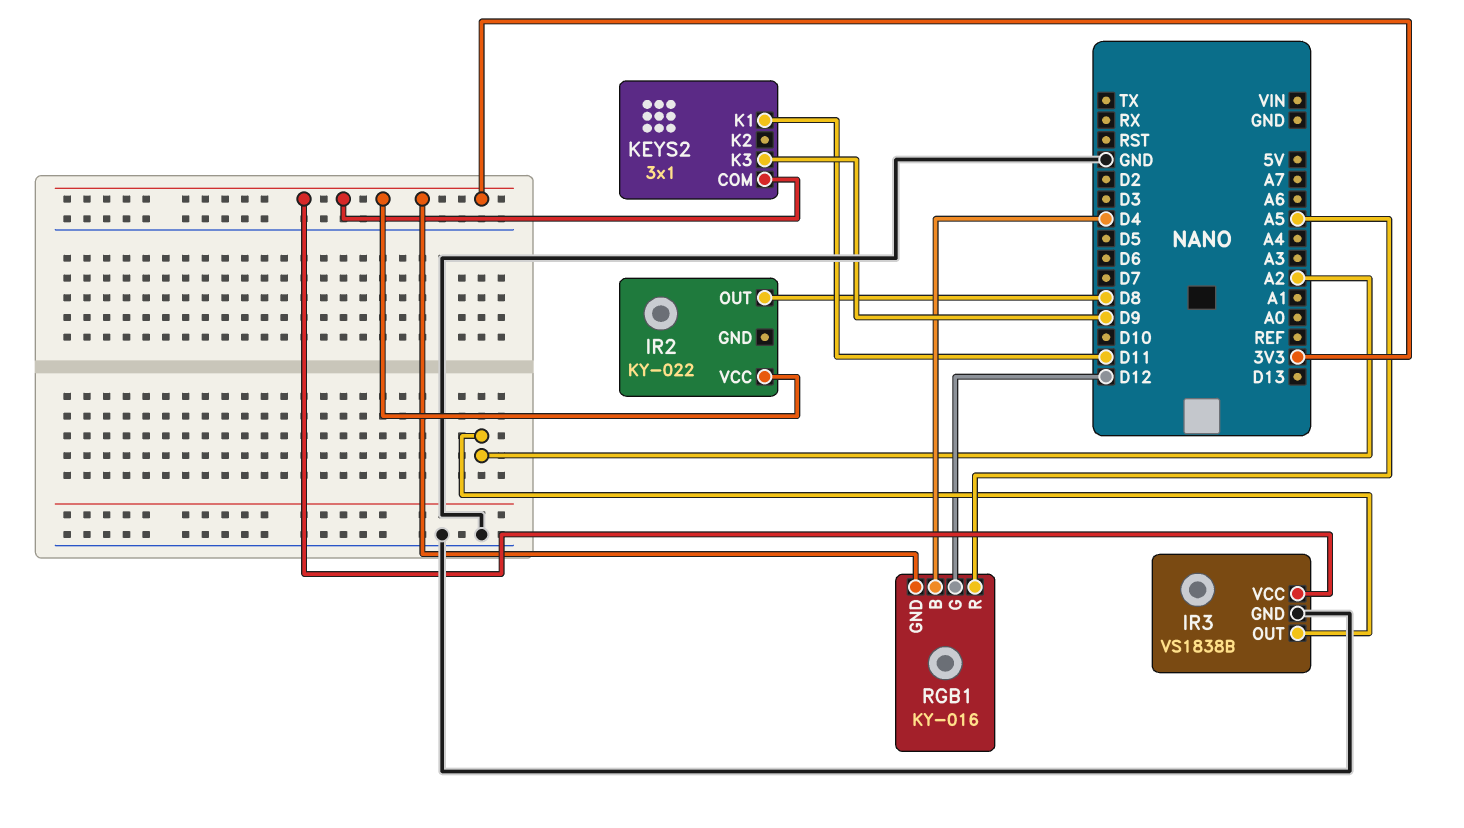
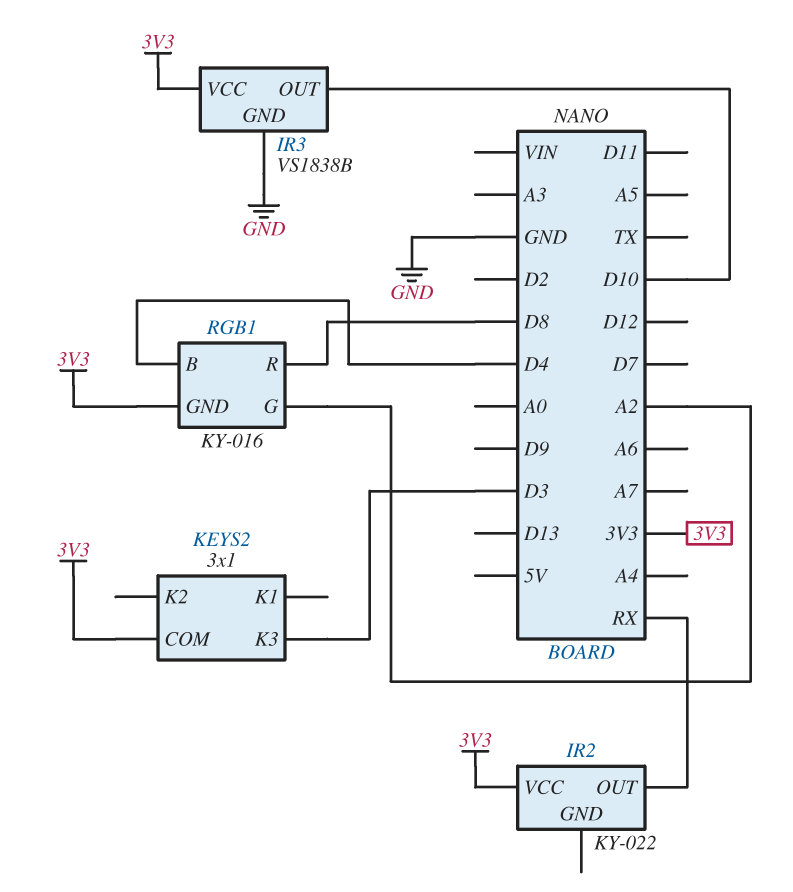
IR2 pin OUT: D8 -> RX
IR3 pin OUT: A2 -> D10
KEYS2 pin K1: D11 -> none
KEYS2 pin K3: D9 -> D3
RGB1 pin G: D12 -> A2
RGB1 pin R: A5 -> D8

